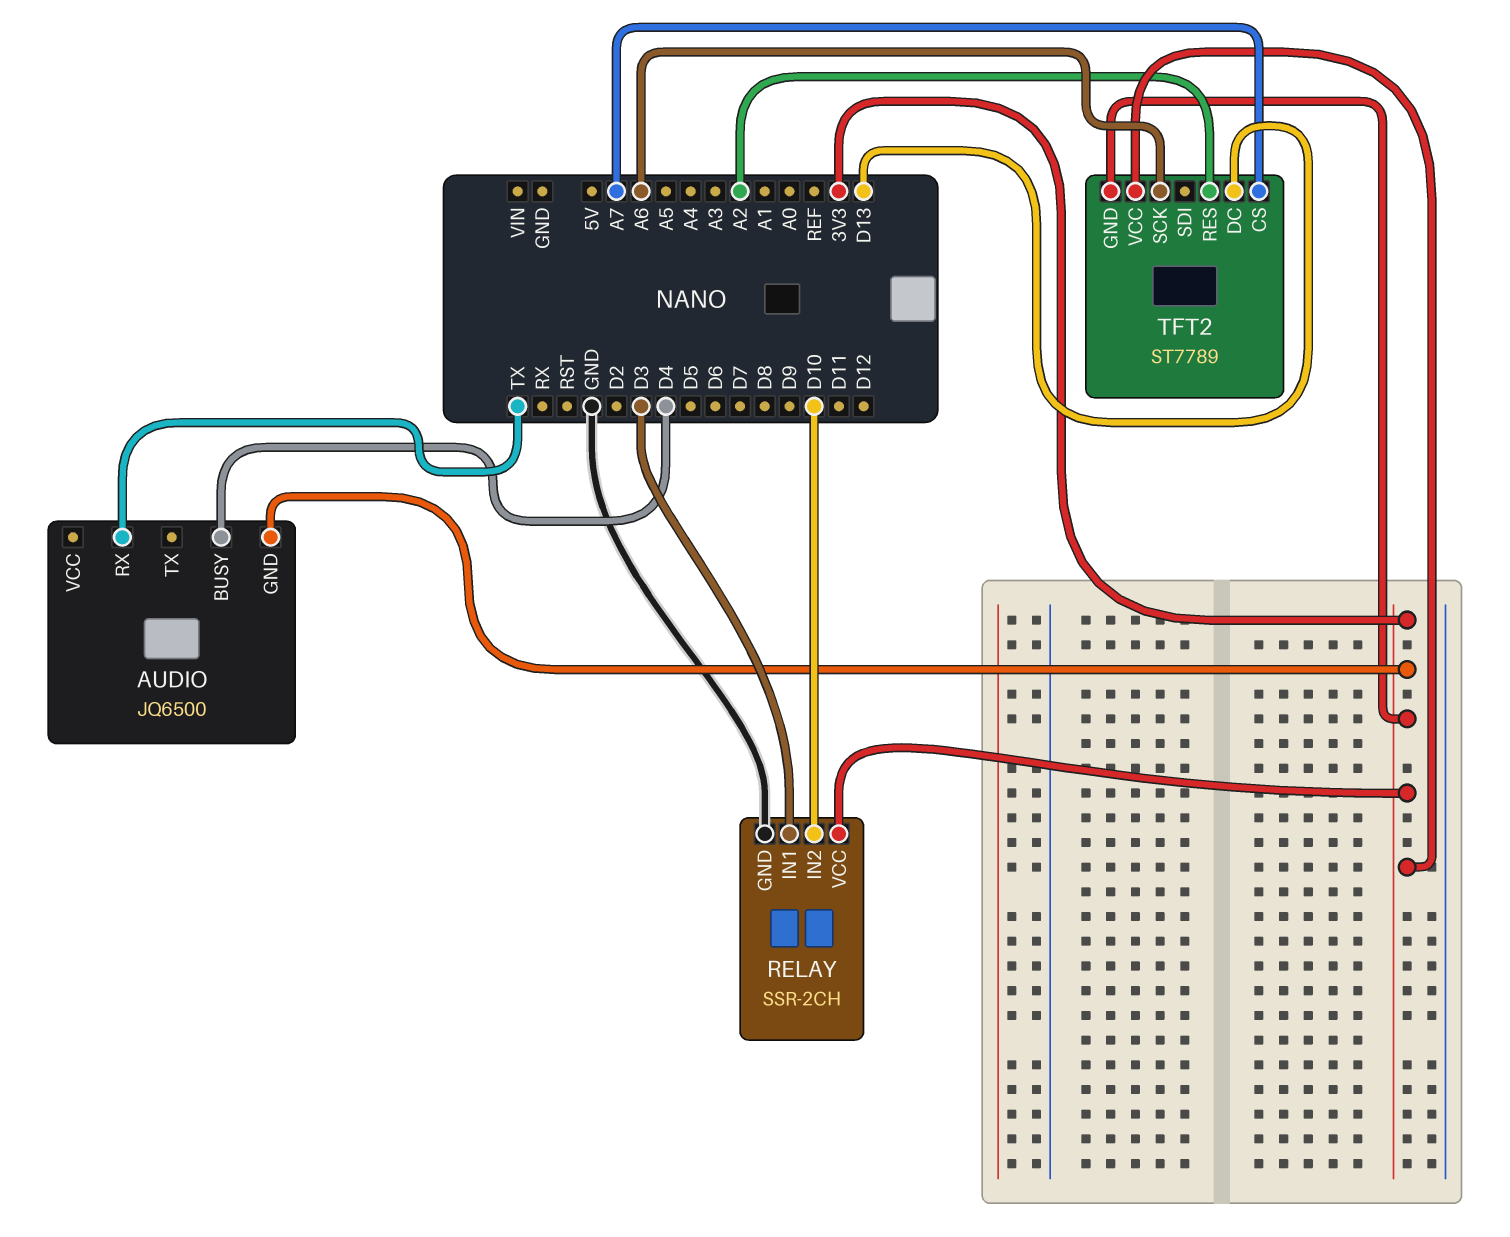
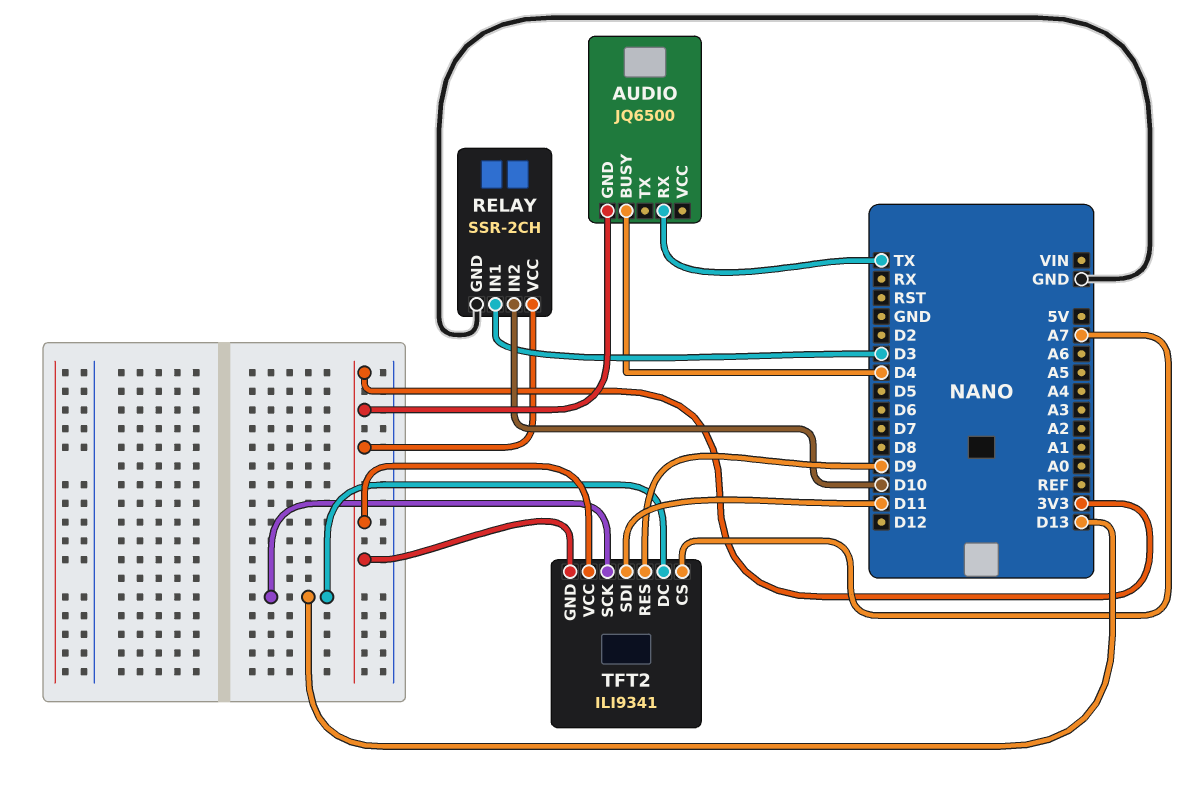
TFT2: ST7789 -> ILI9341
TFT2 pin RES: A2 -> D9
TFT2 pin SCK: A6 -> D13
TFT2 pin SDI: none -> D11

